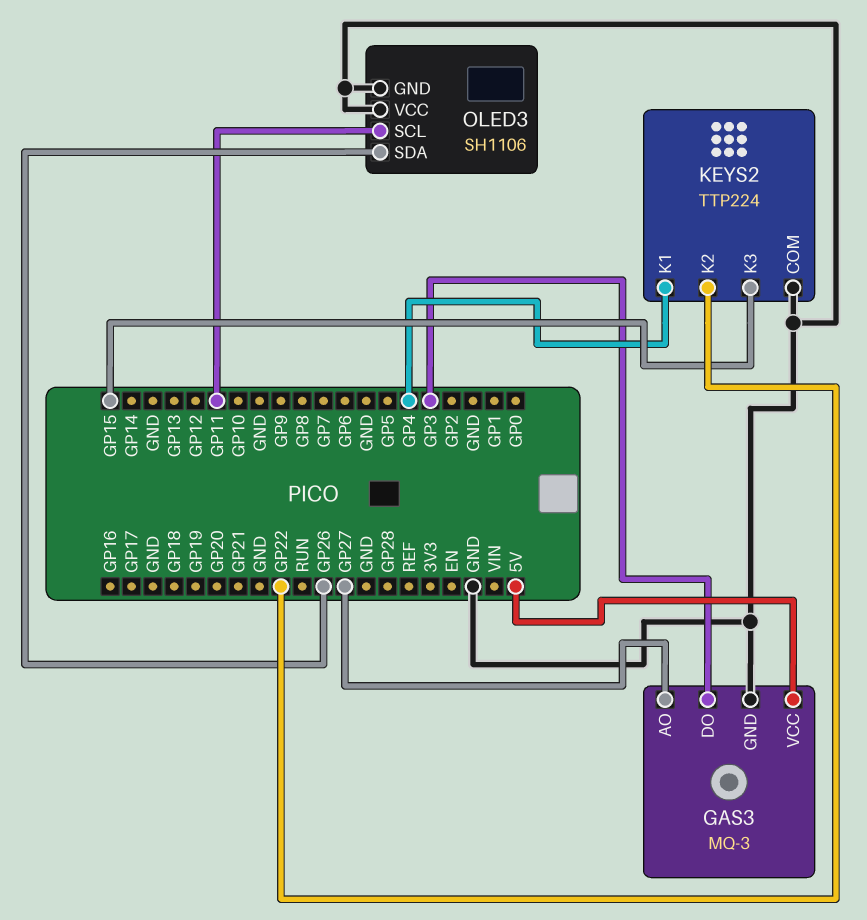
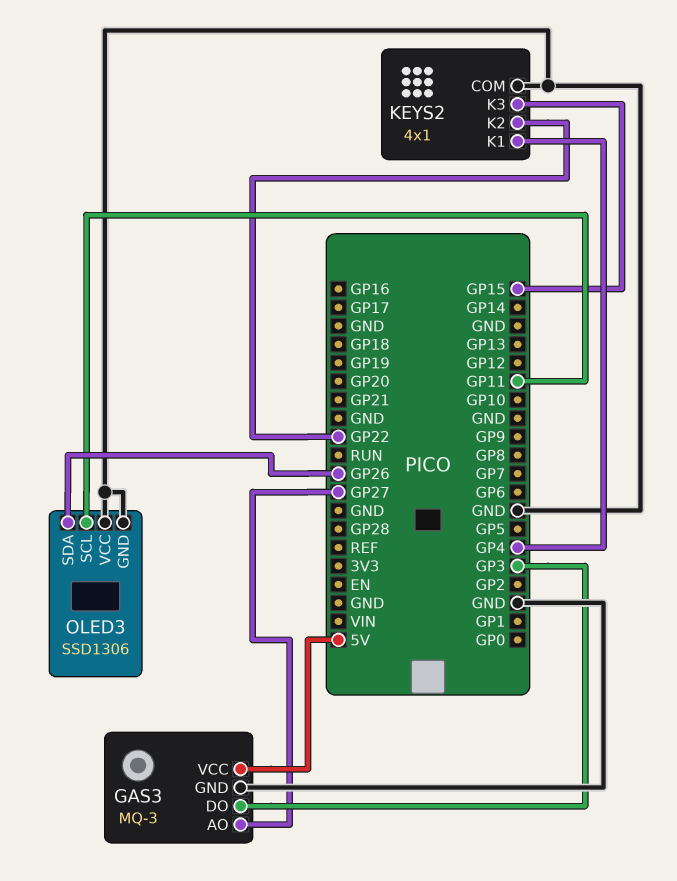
KEYS2: TTP224 -> 4x1
OLED3: SH1106 -> SSD1306

